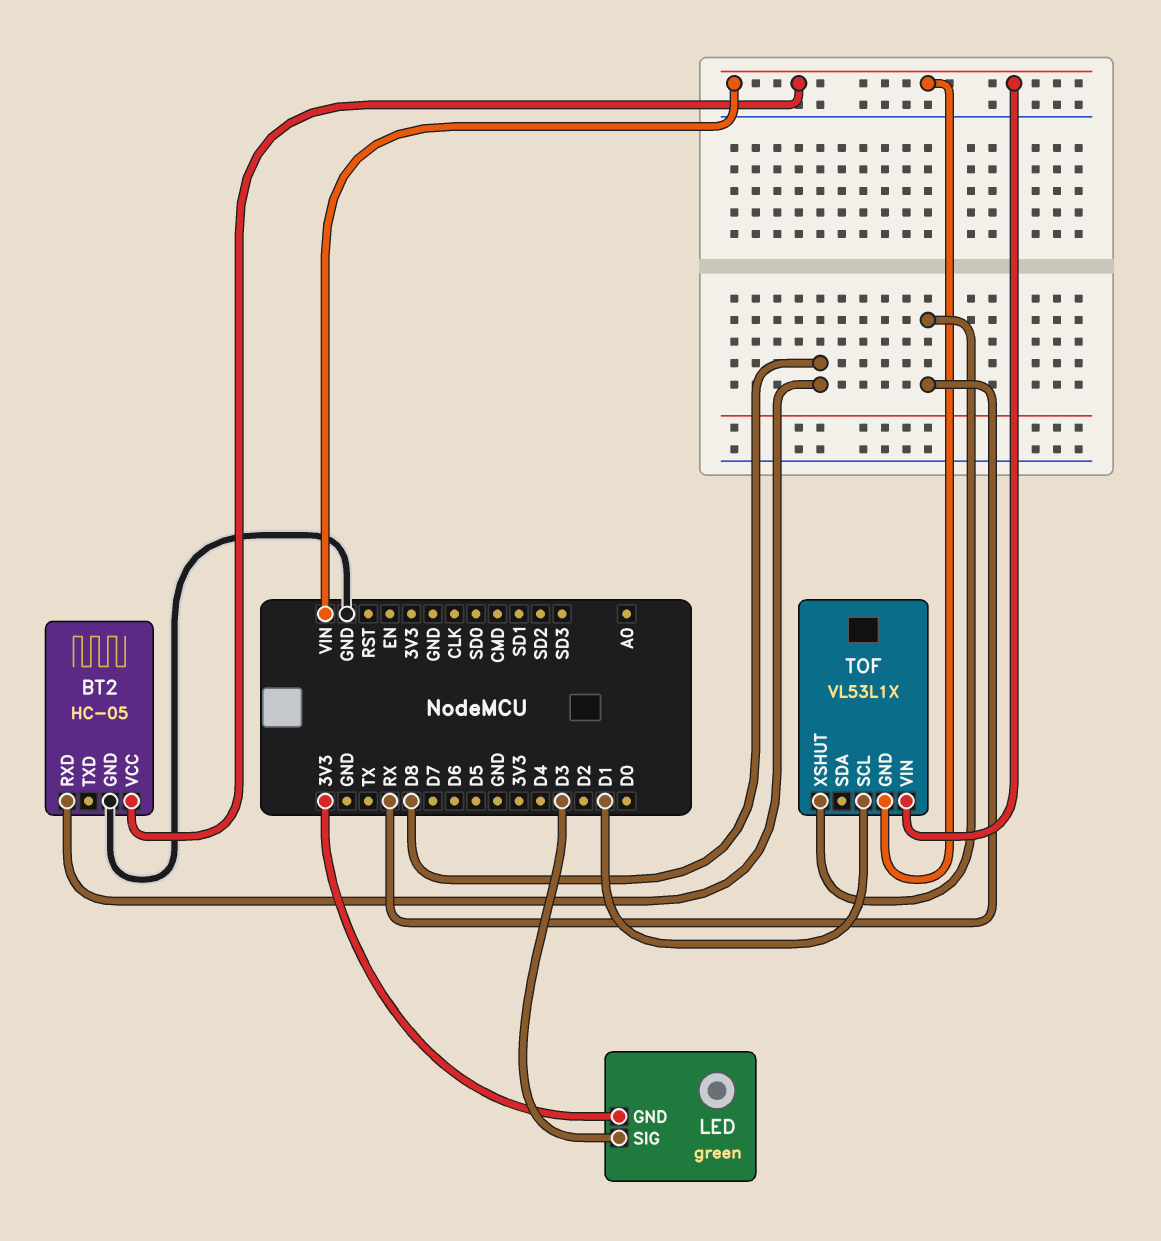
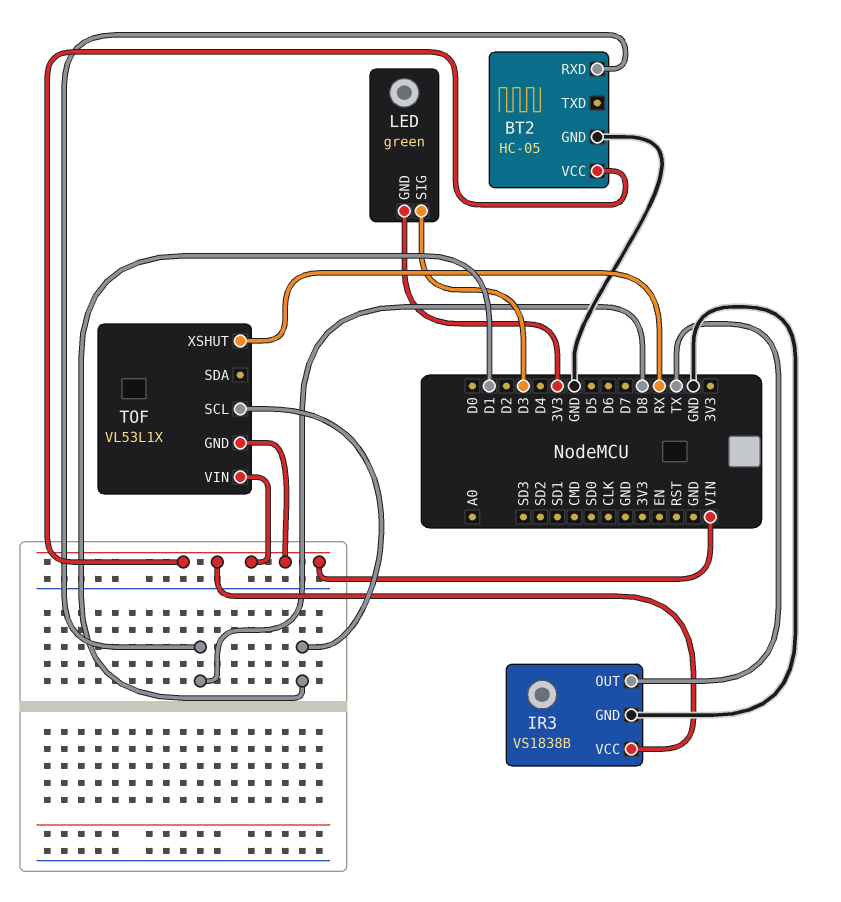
IR3: none -> VS1838B
IR3 pin GND: none -> GND
IR3 pin OUT: none -> TX
IR3 pin VCC: none -> VIN

